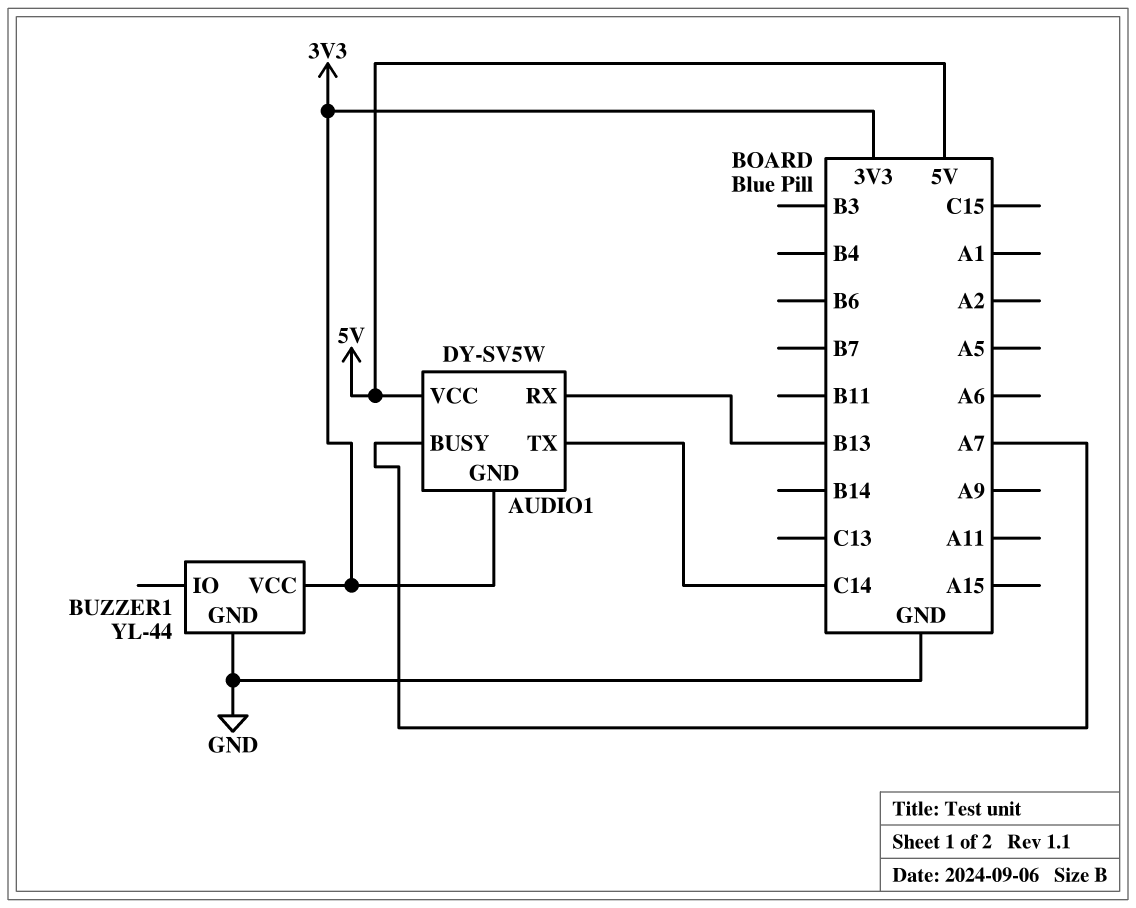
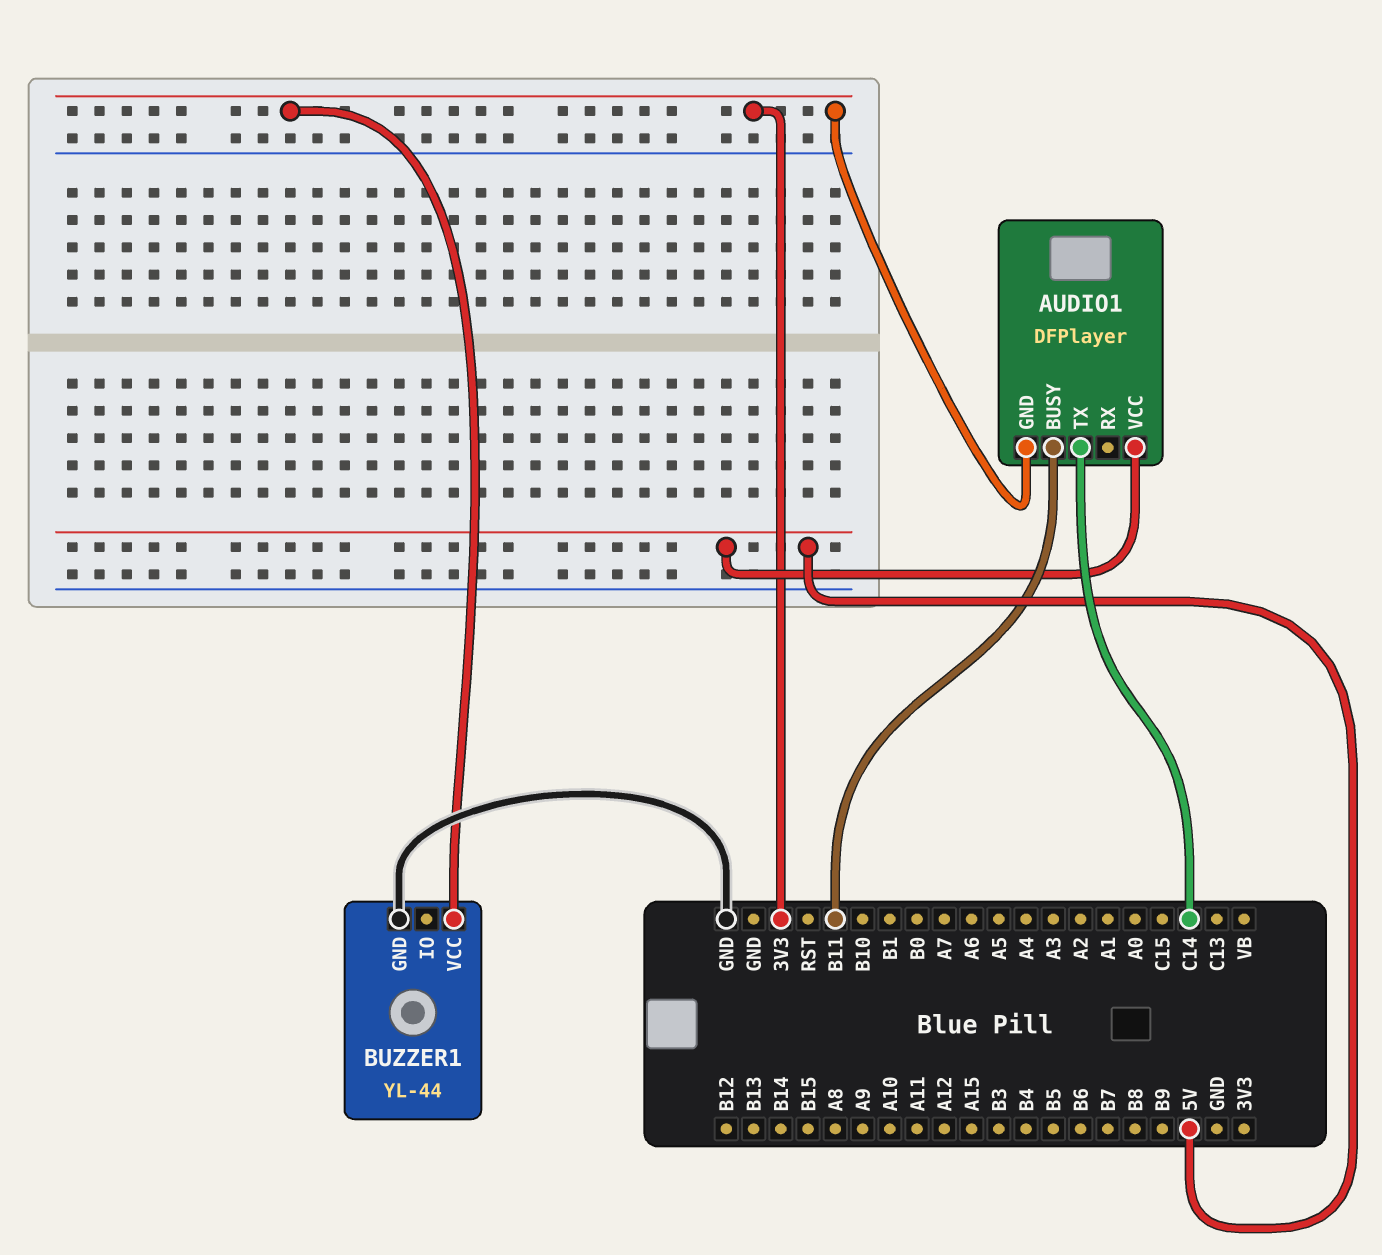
AUDIO1: DY-SV5W -> DFPlayer
AUDIO1 pin BUSY: A7 -> B11
AUDIO1 pin RX: B13 -> none

